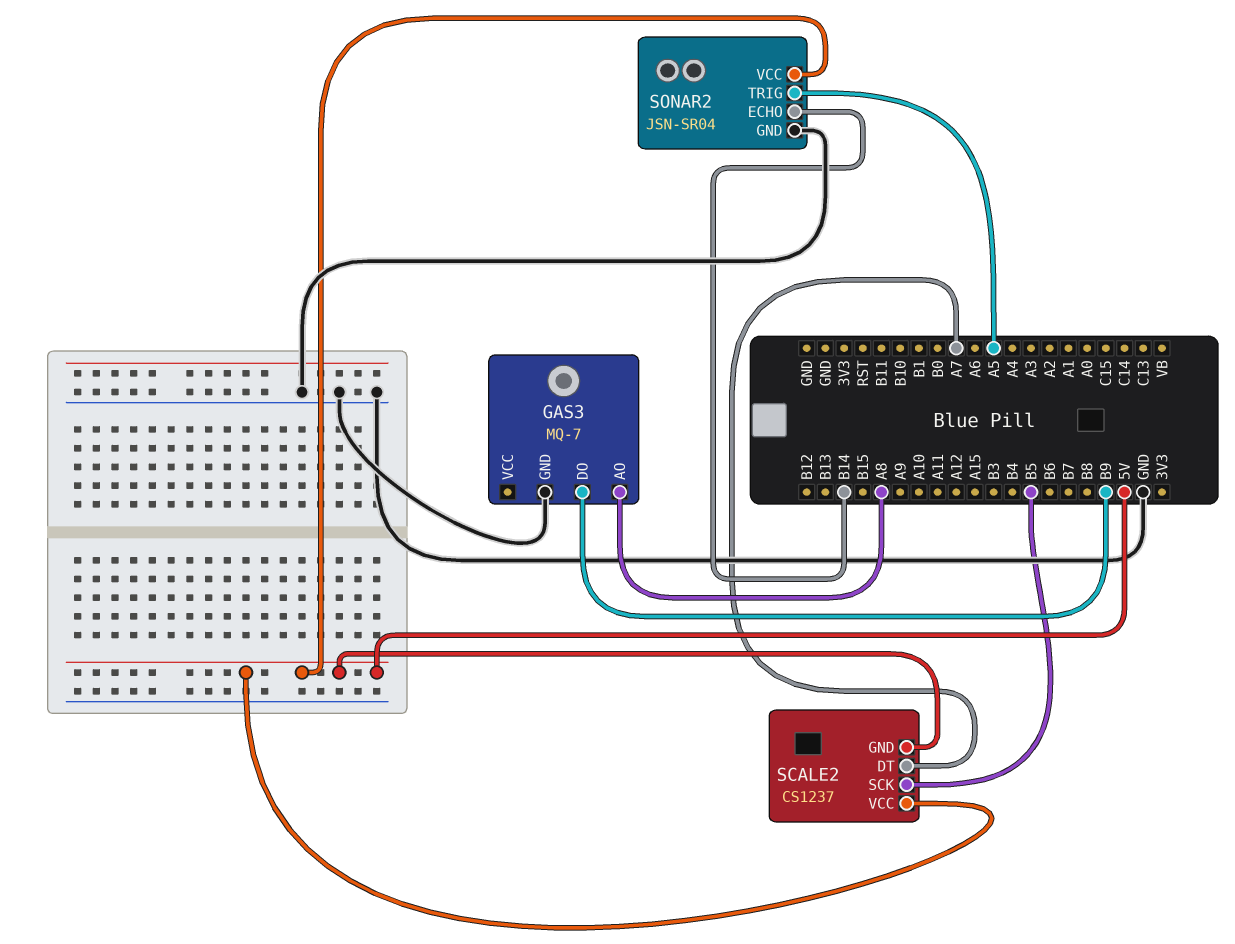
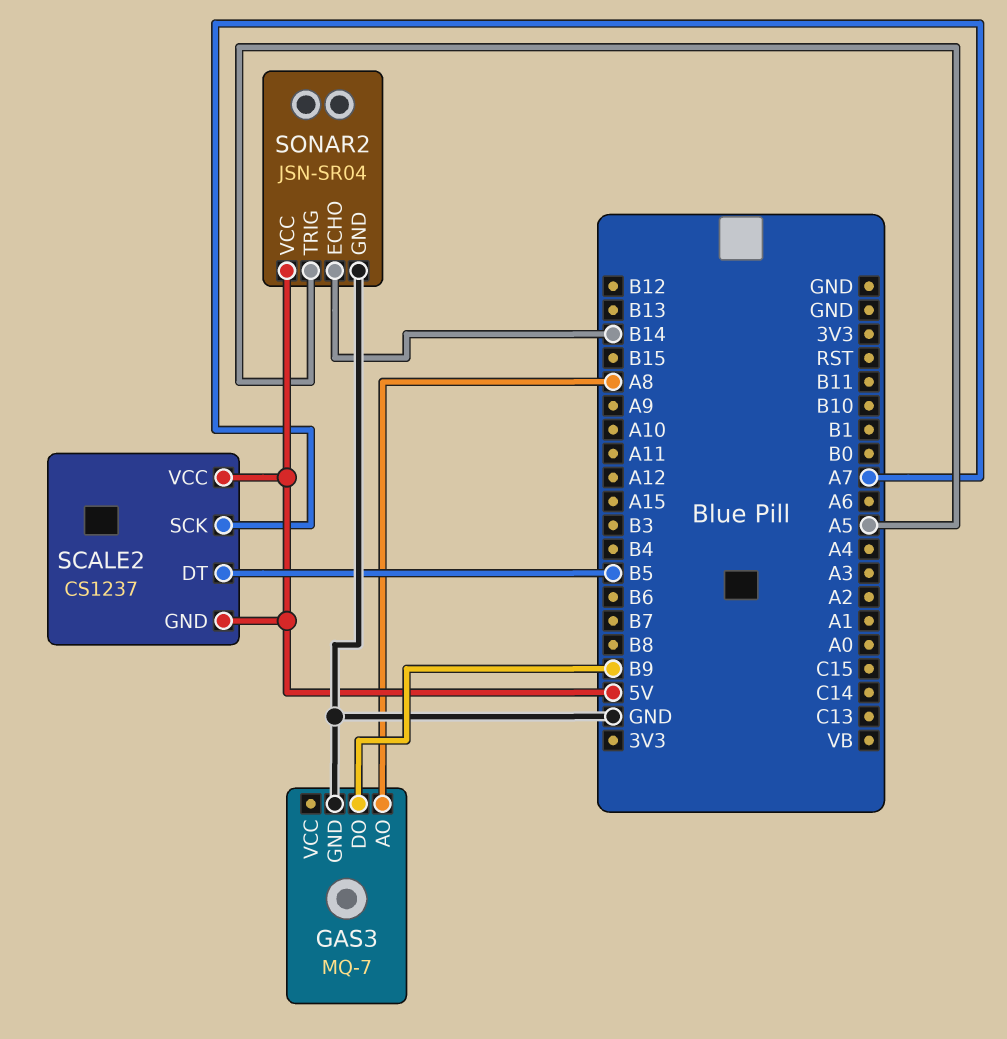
SCALE2 pin DT: A7 -> B5
SCALE2 pin SCK: B5 -> A7

